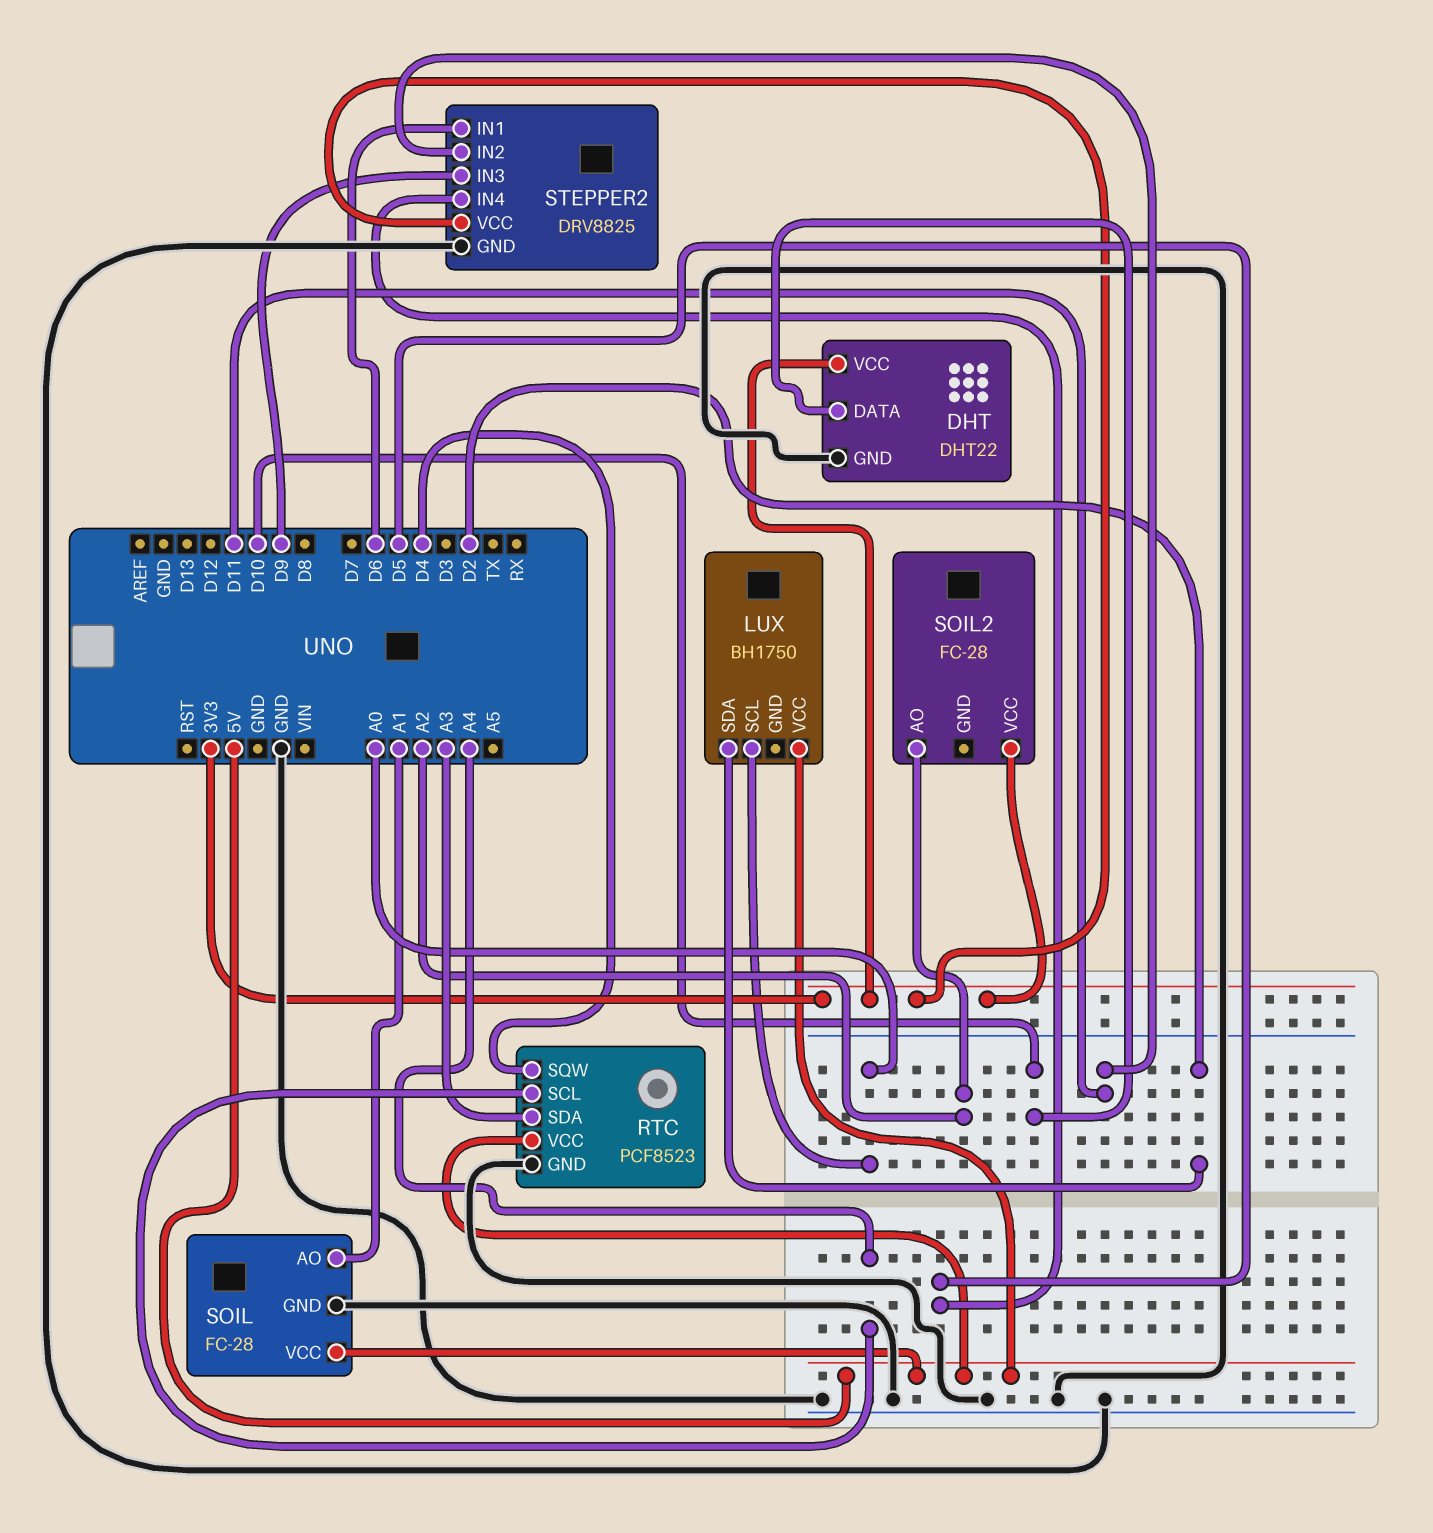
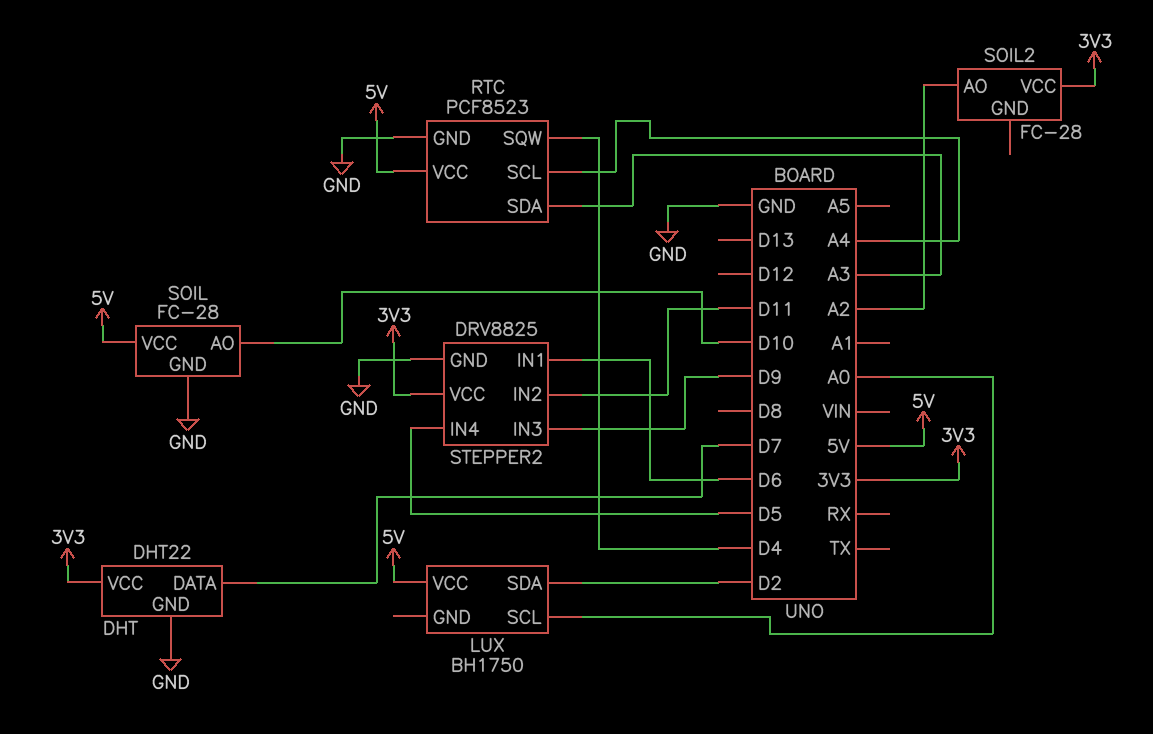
DHT pin DATA: D10 -> D7
SOIL pin AO: A1 -> D10

